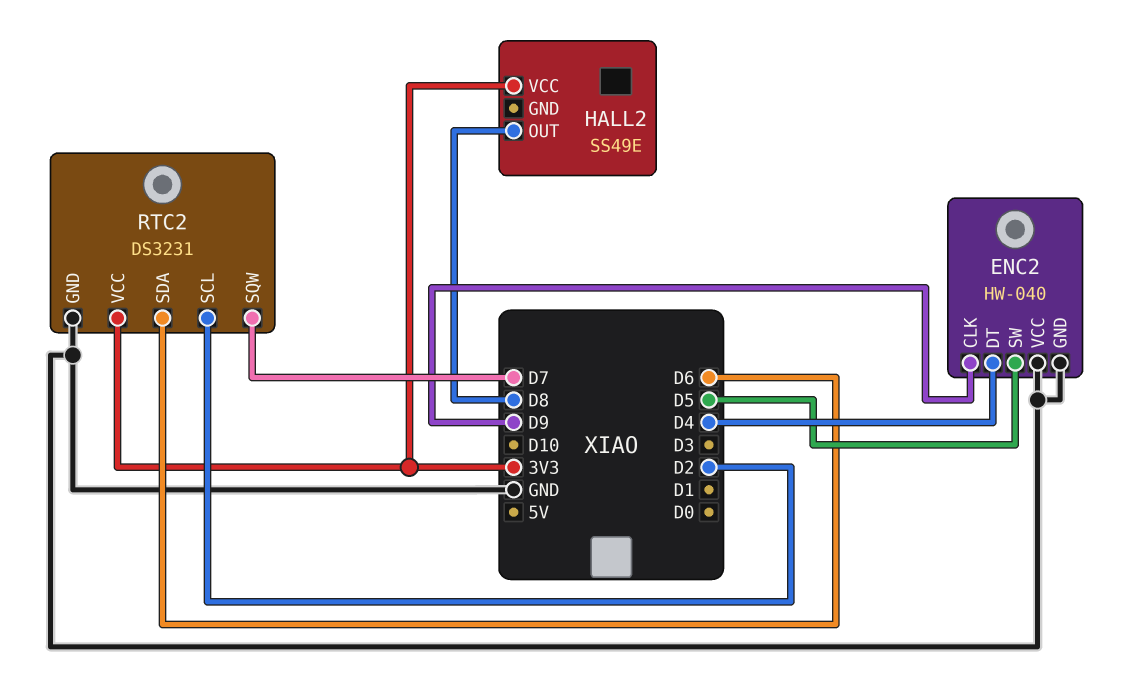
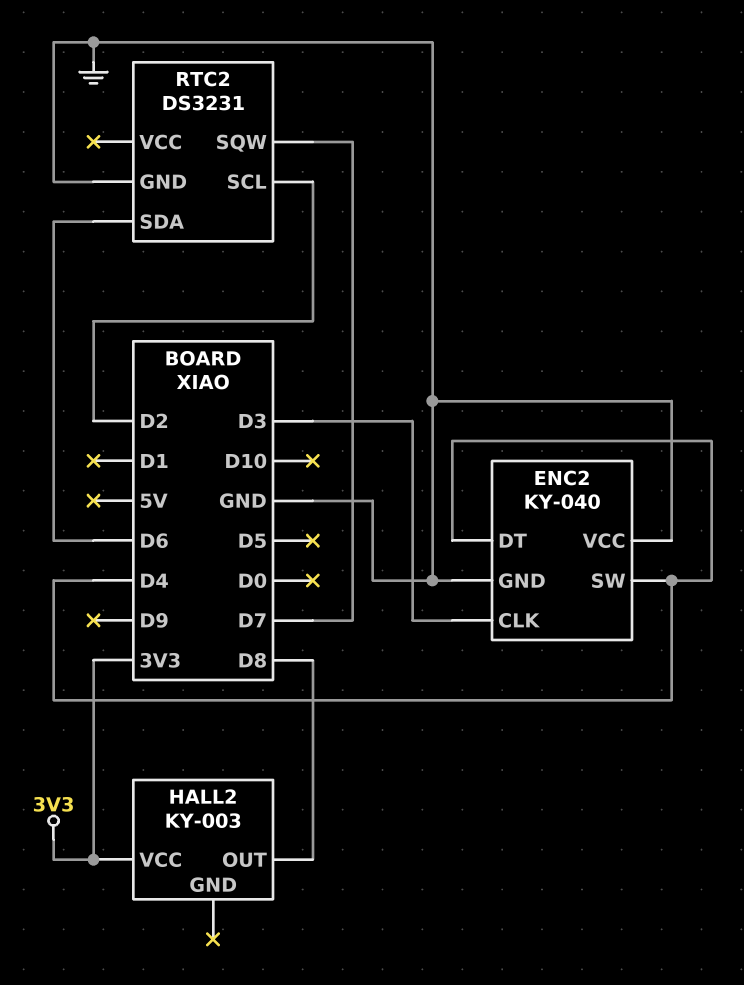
ENC2: HW-040 -> KY-040
ENC2 pin CLK: D9 -> D3
ENC2 pin SW: D5 -> D4
HALL2: SS49E -> KY-003
RTC2 pin VCC: 3V3 -> none

